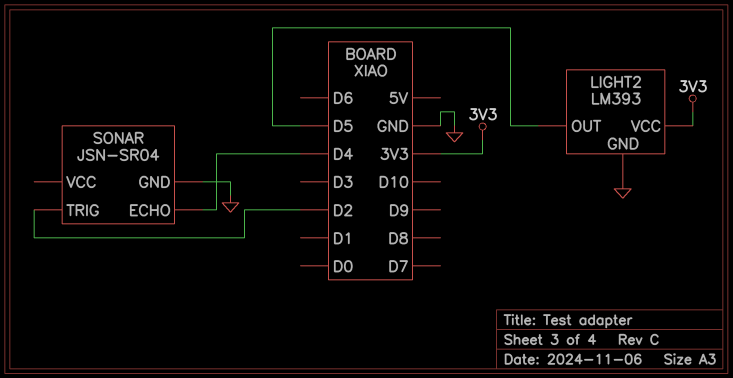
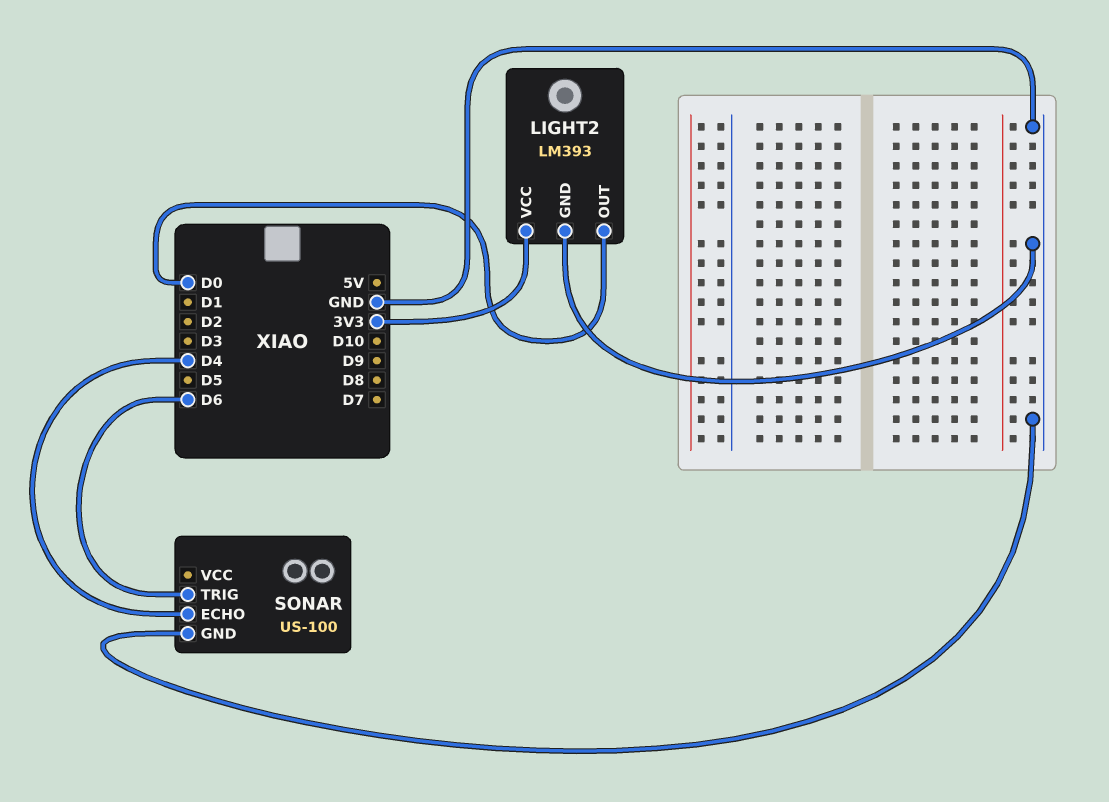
LIGHT2 pin OUT: D5 -> D0
SONAR: JSN-SR04 -> US-100
SONAR pin TRIG: D2 -> D6

